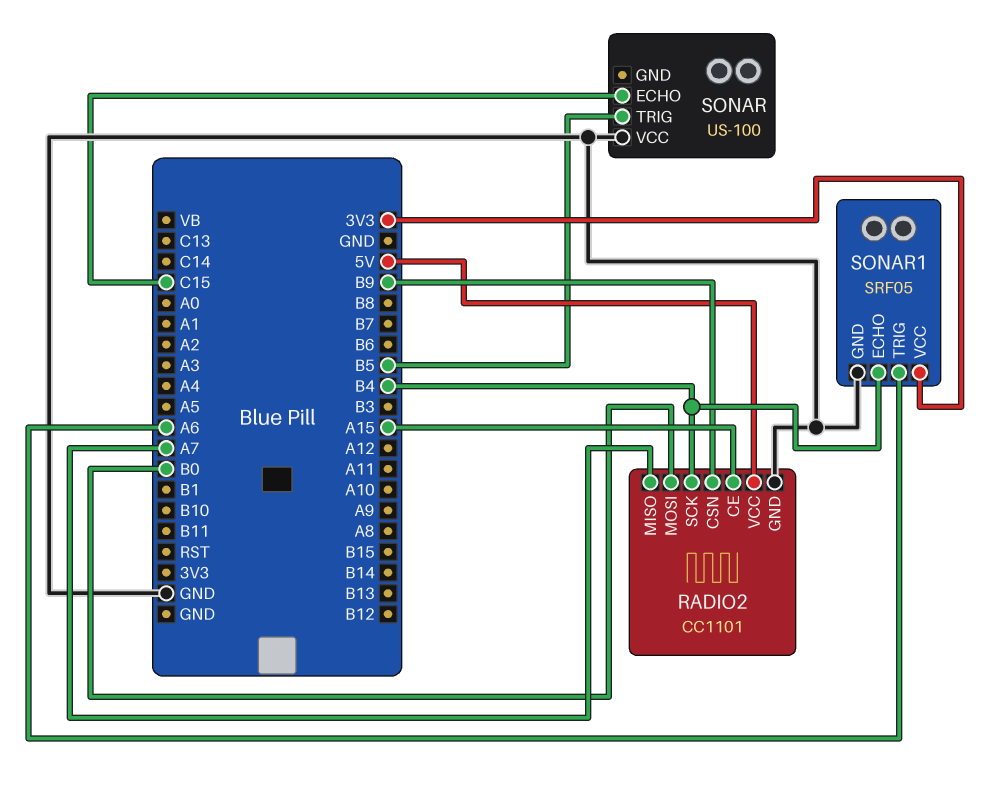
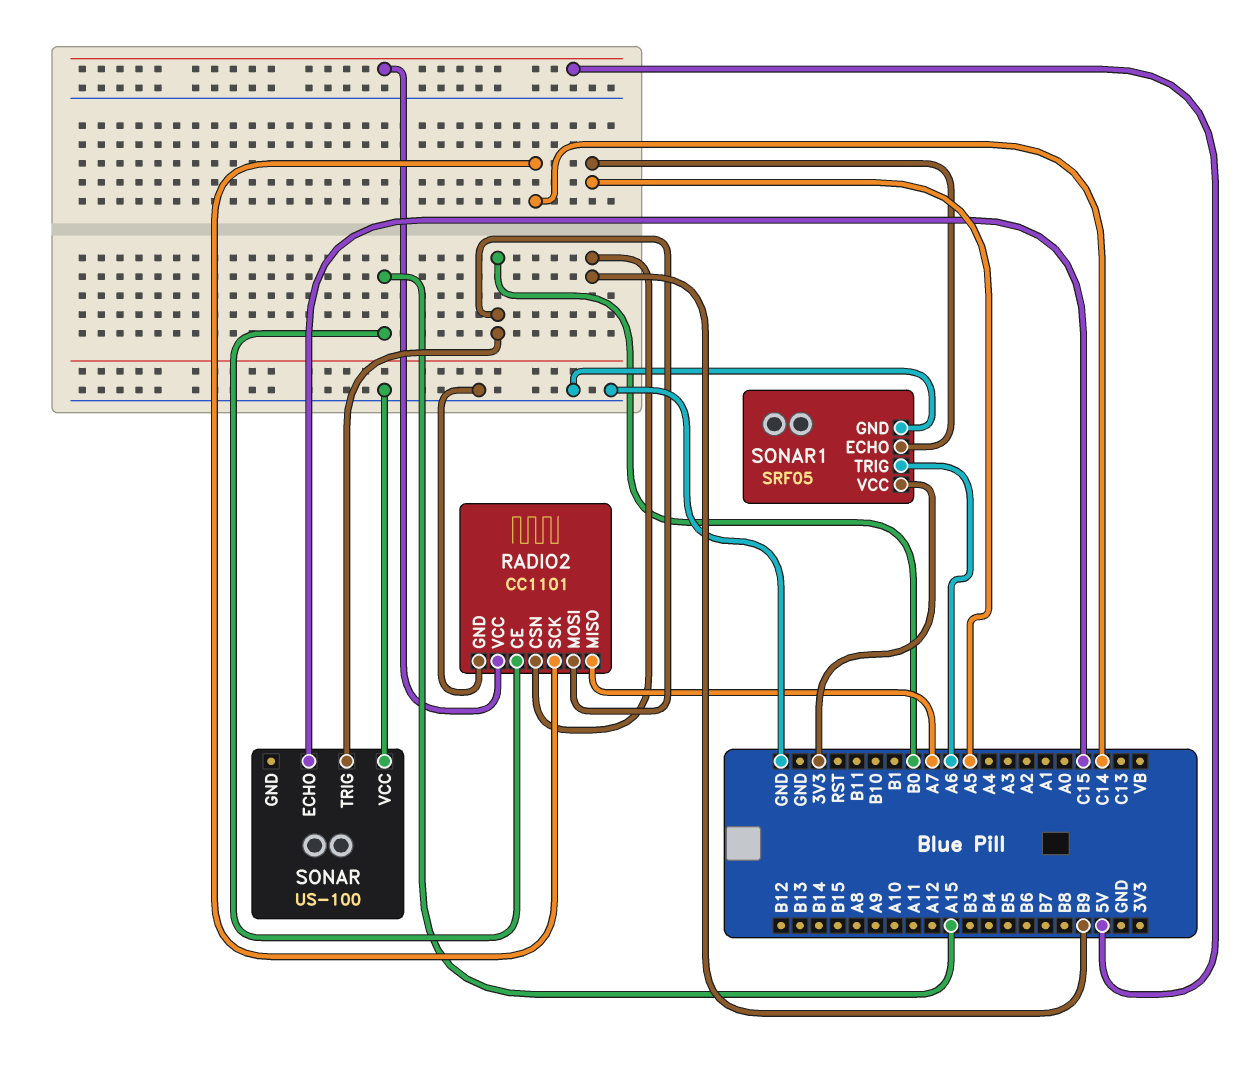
RADIO2 pin SCK: B4 -> C14
SONAR pin TRIG: B5 -> B0
SONAR1 pin ECHO: B4 -> A5

